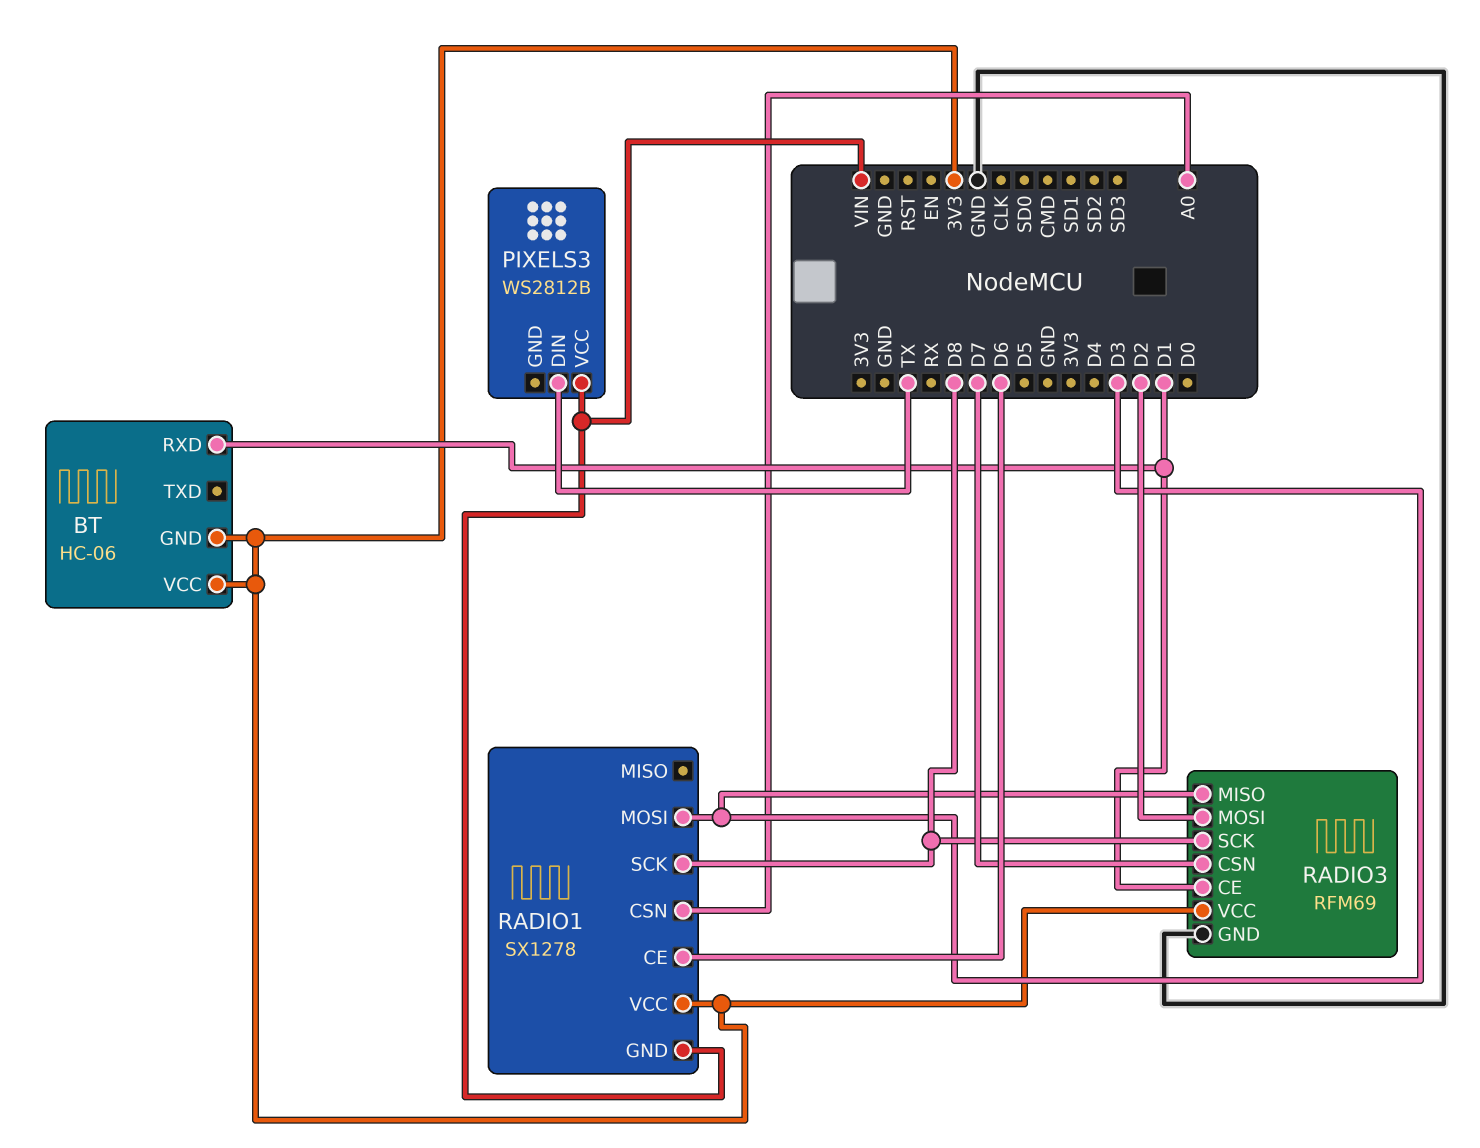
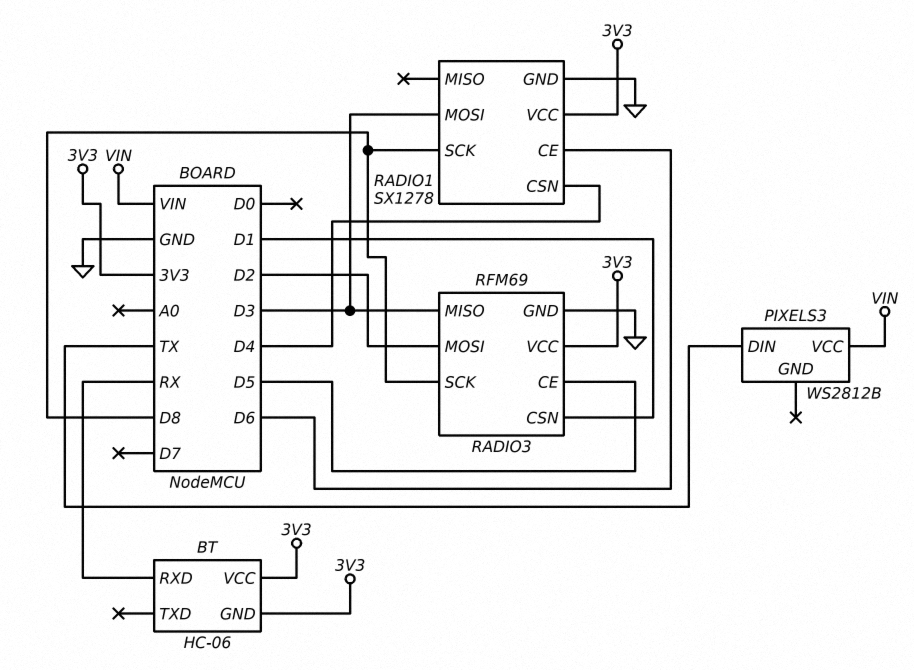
BT pin RXD: D1 -> RX
RADIO1 pin CSN: A0 -> D4
RADIO1 pin GND: VIN -> GND
RADIO3 pin CE: D1 -> D5
RADIO3 pin CSN: D7 -> D1

